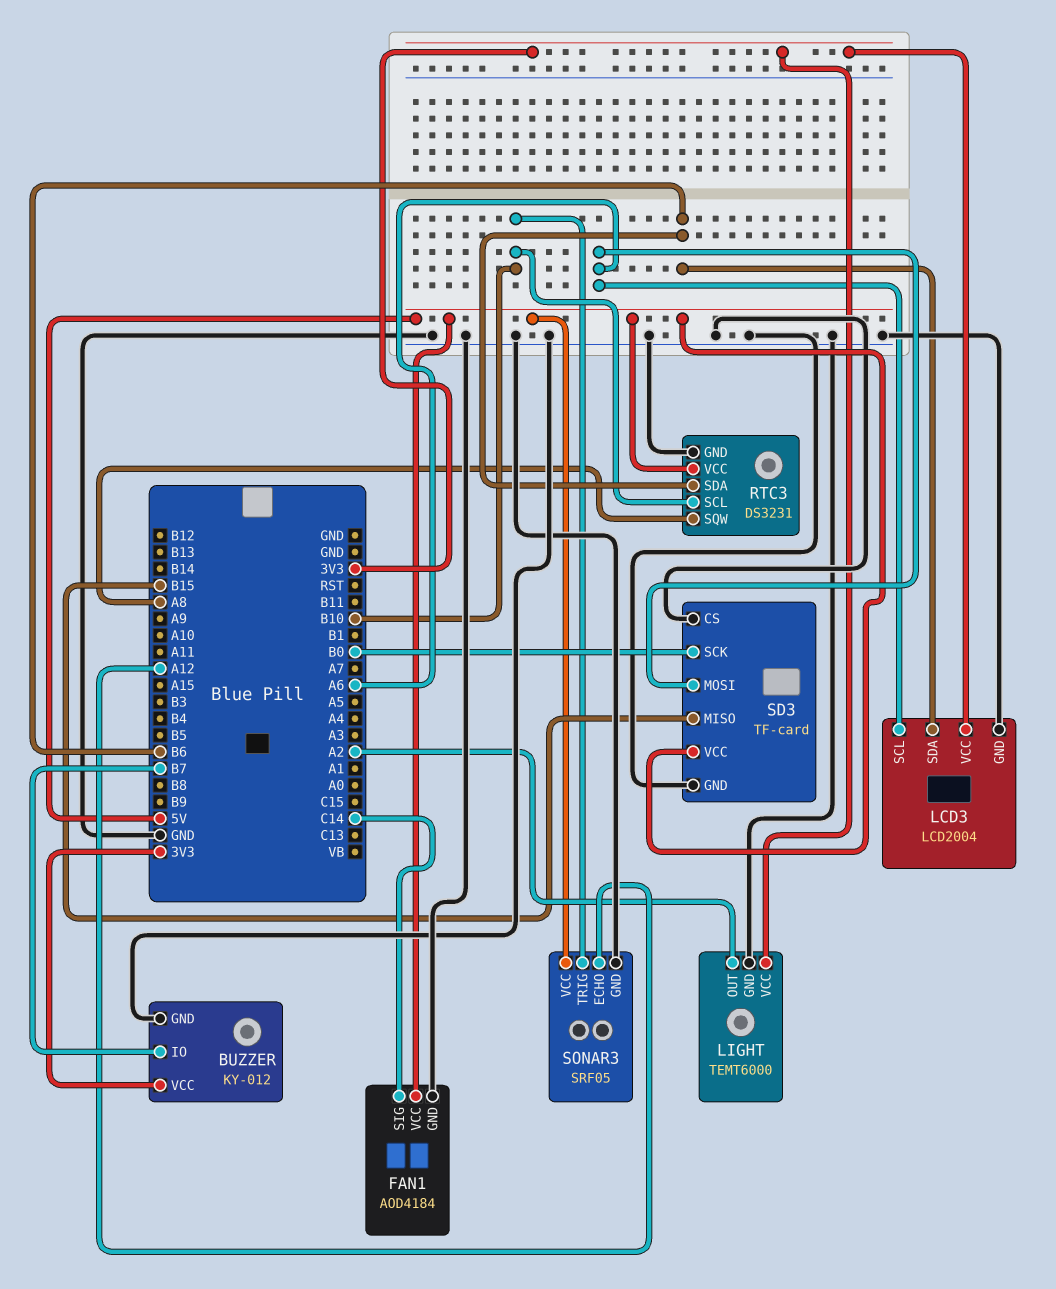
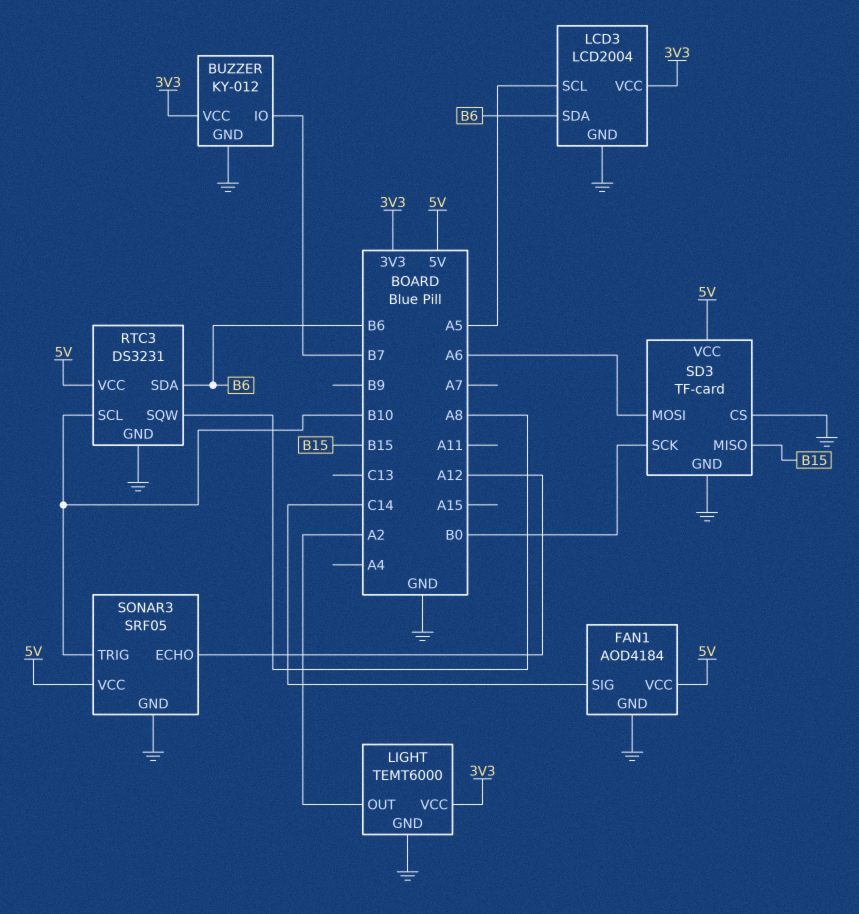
LCD3 pin SCL: A6 -> A5

